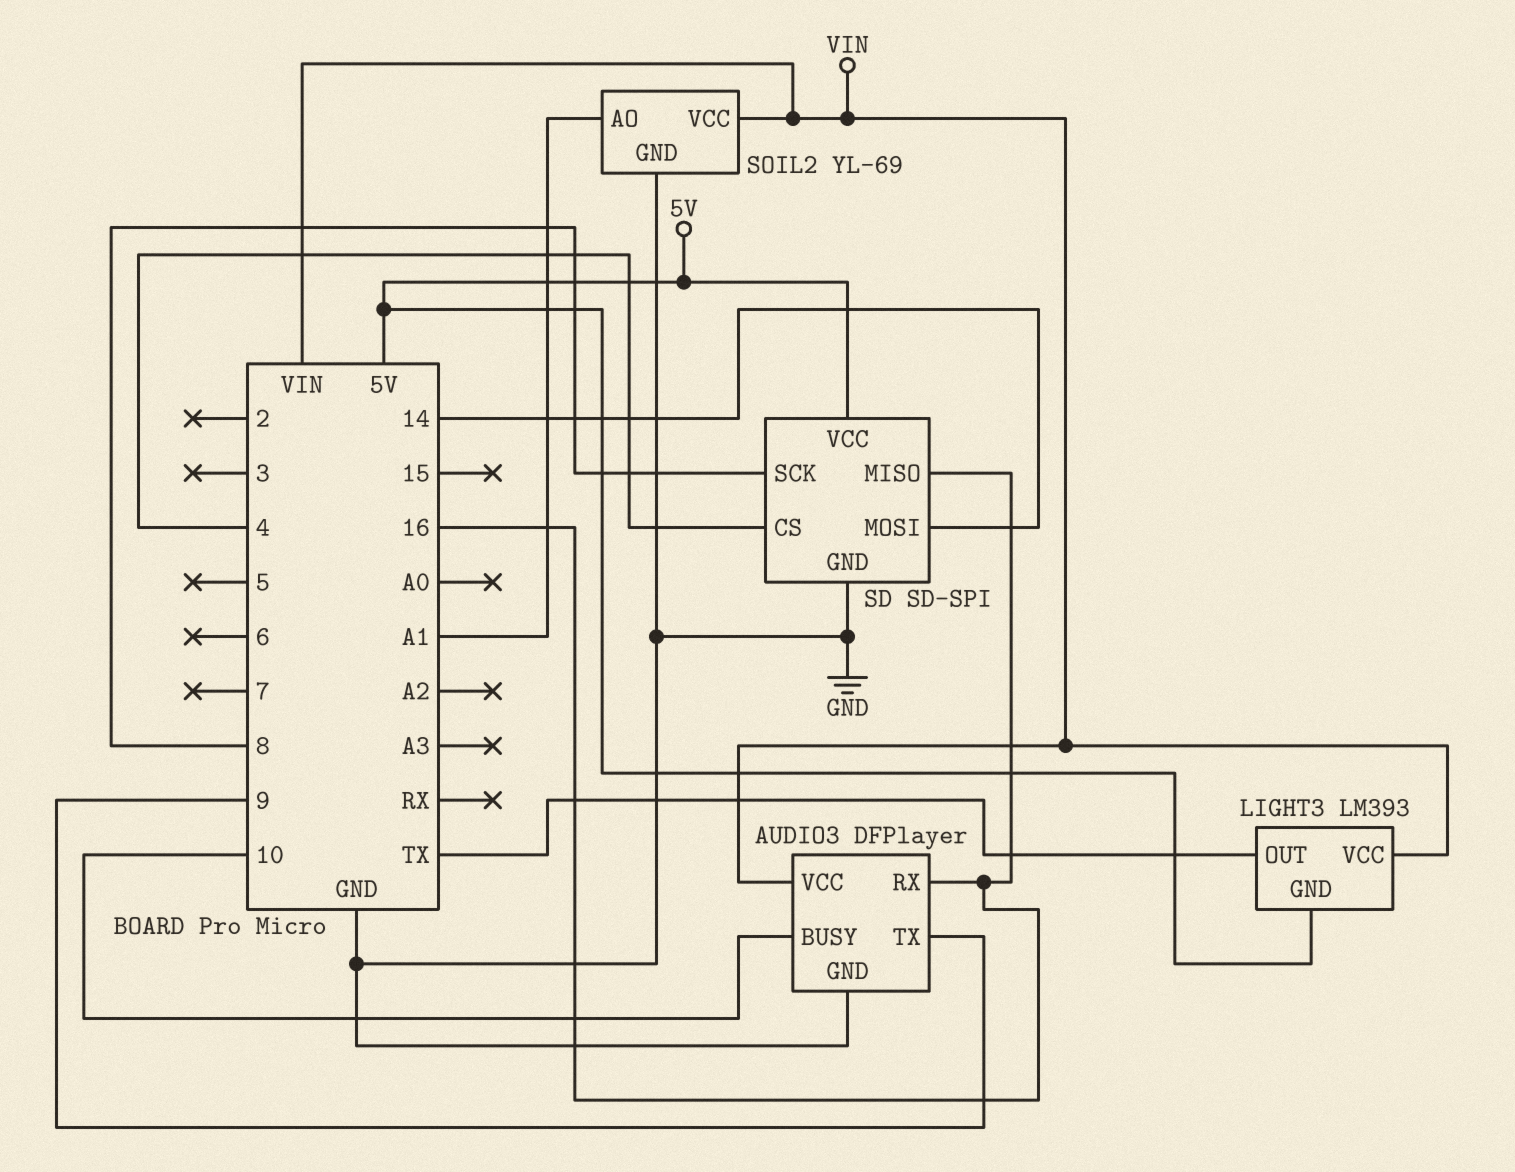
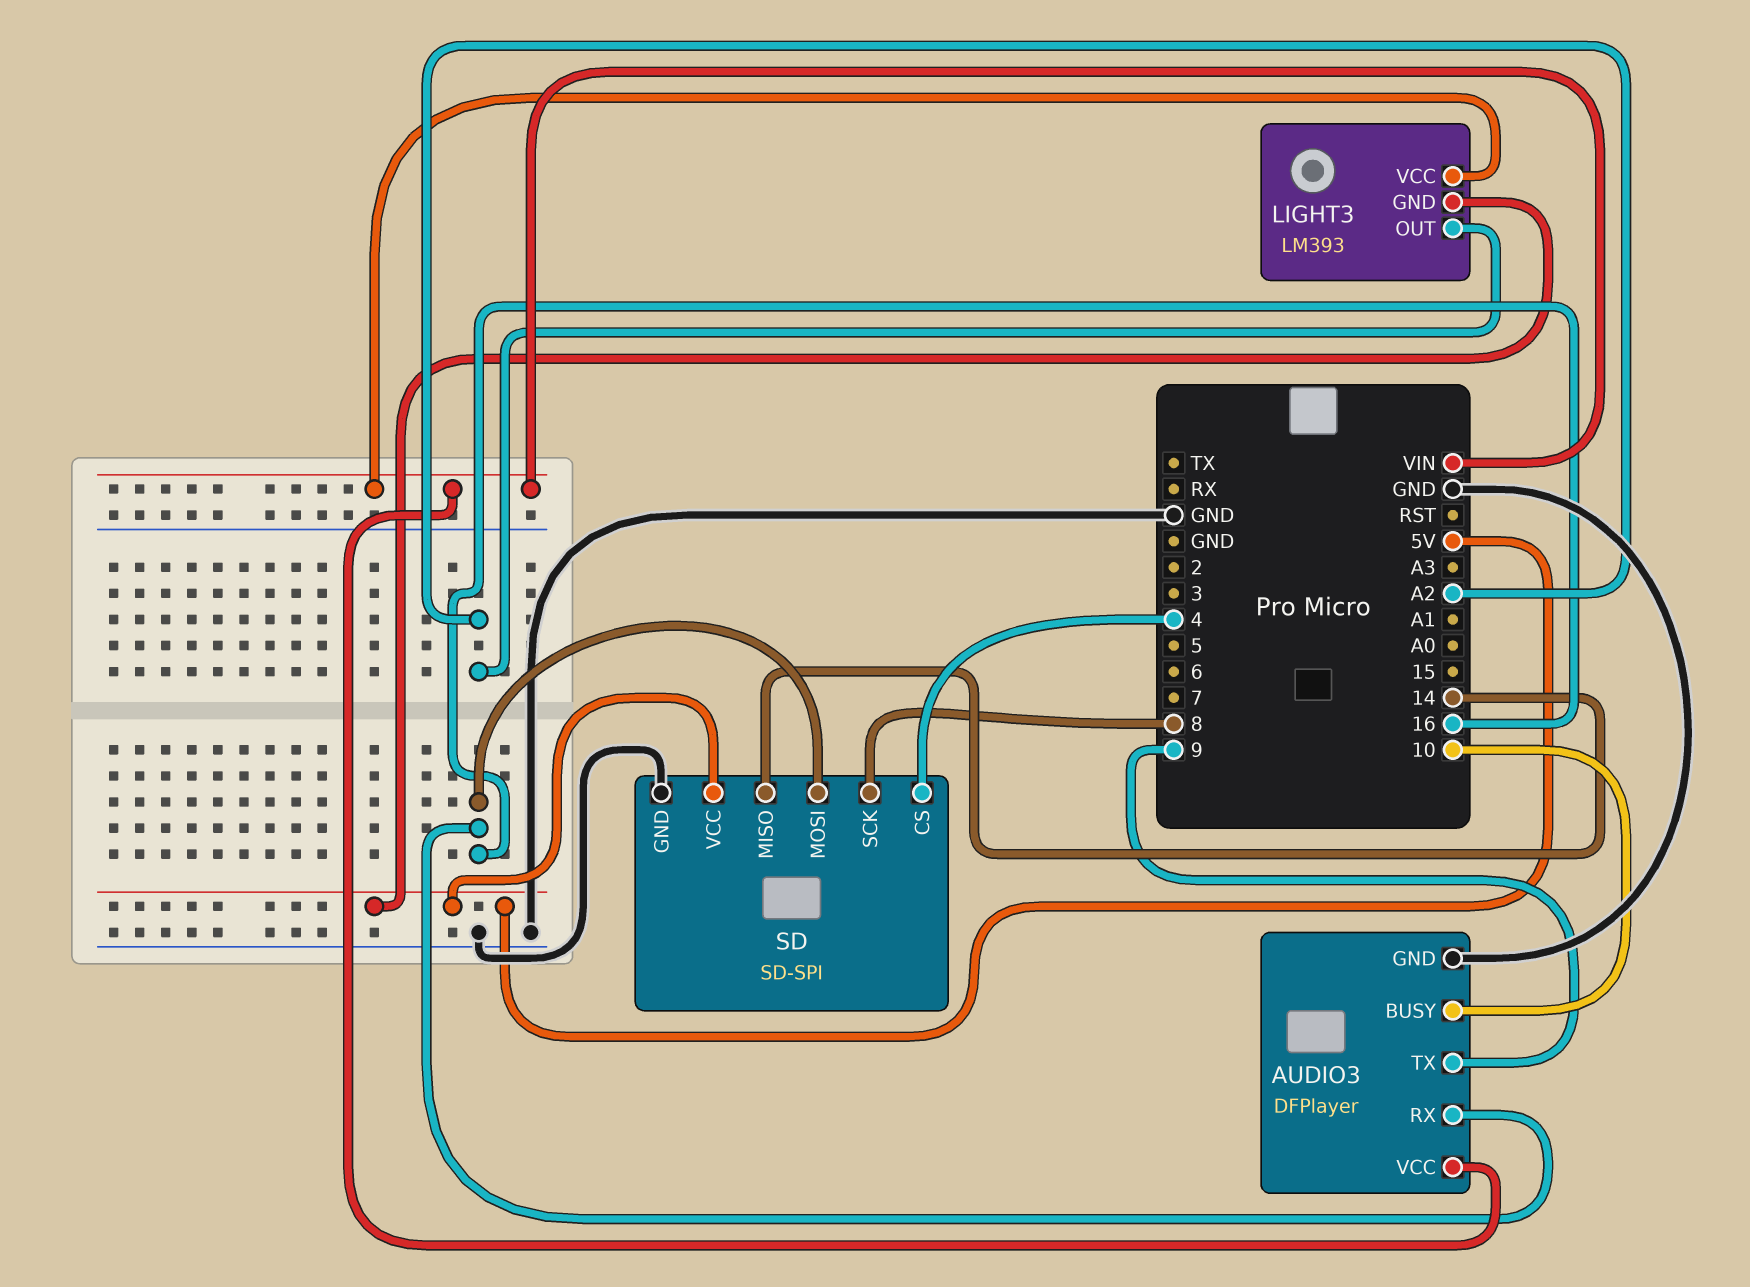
LIGHT3 pin OUT: TX -> A2
SD pin MISO: 16 -> 14
SD pin MOSI: 14 -> 16
SOIL2: YL-69 -> none
SOIL2 pin AO: A1 -> none
SOIL2 pin GND: GND -> none
SOIL2 pin VCC: VIN -> none

